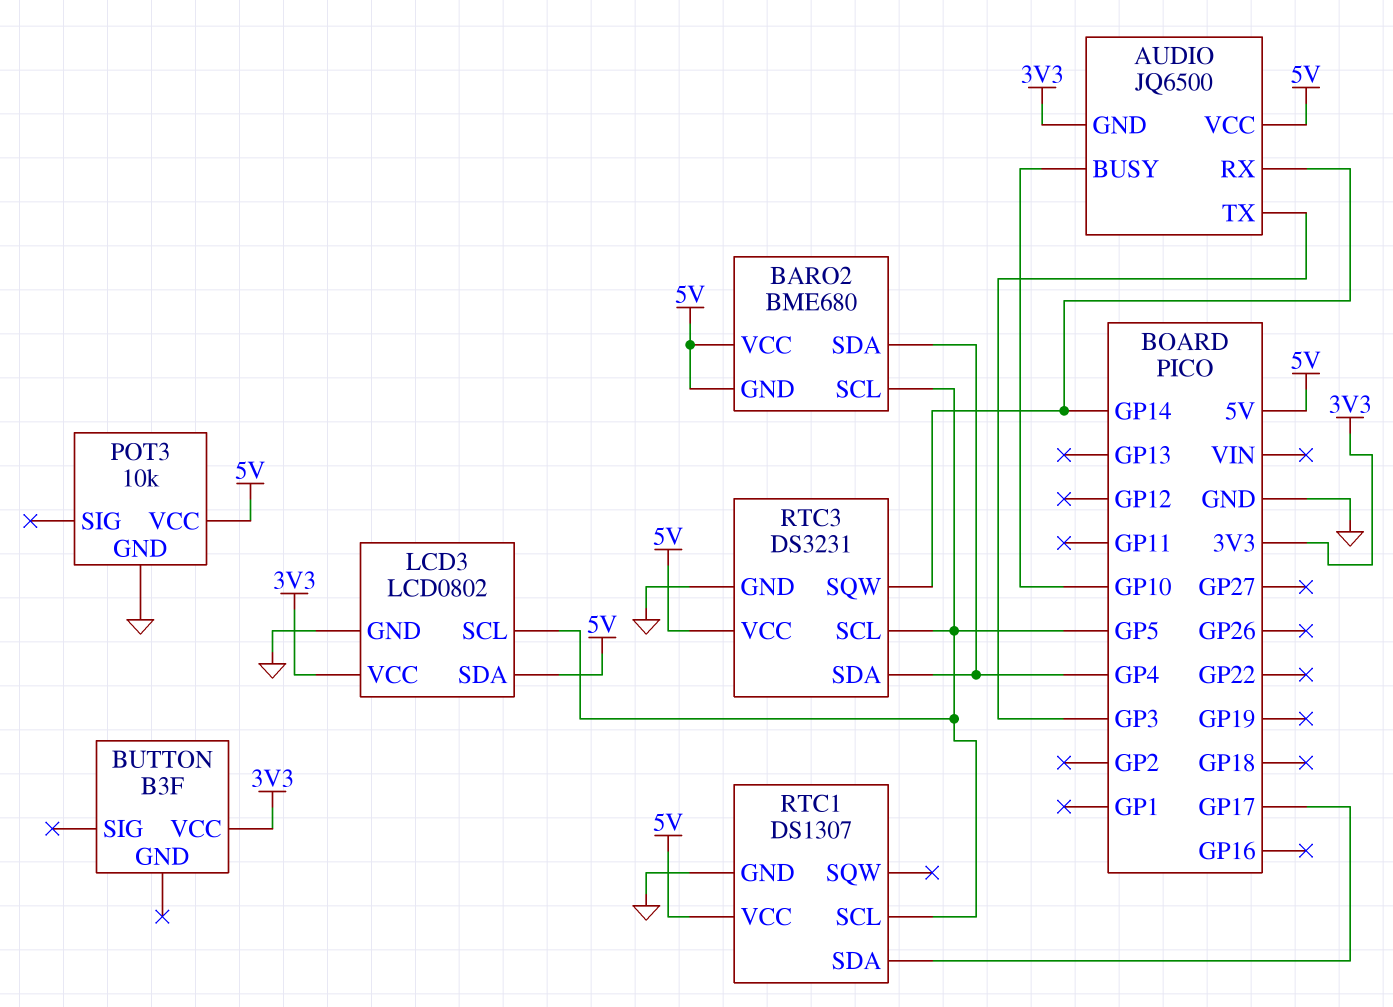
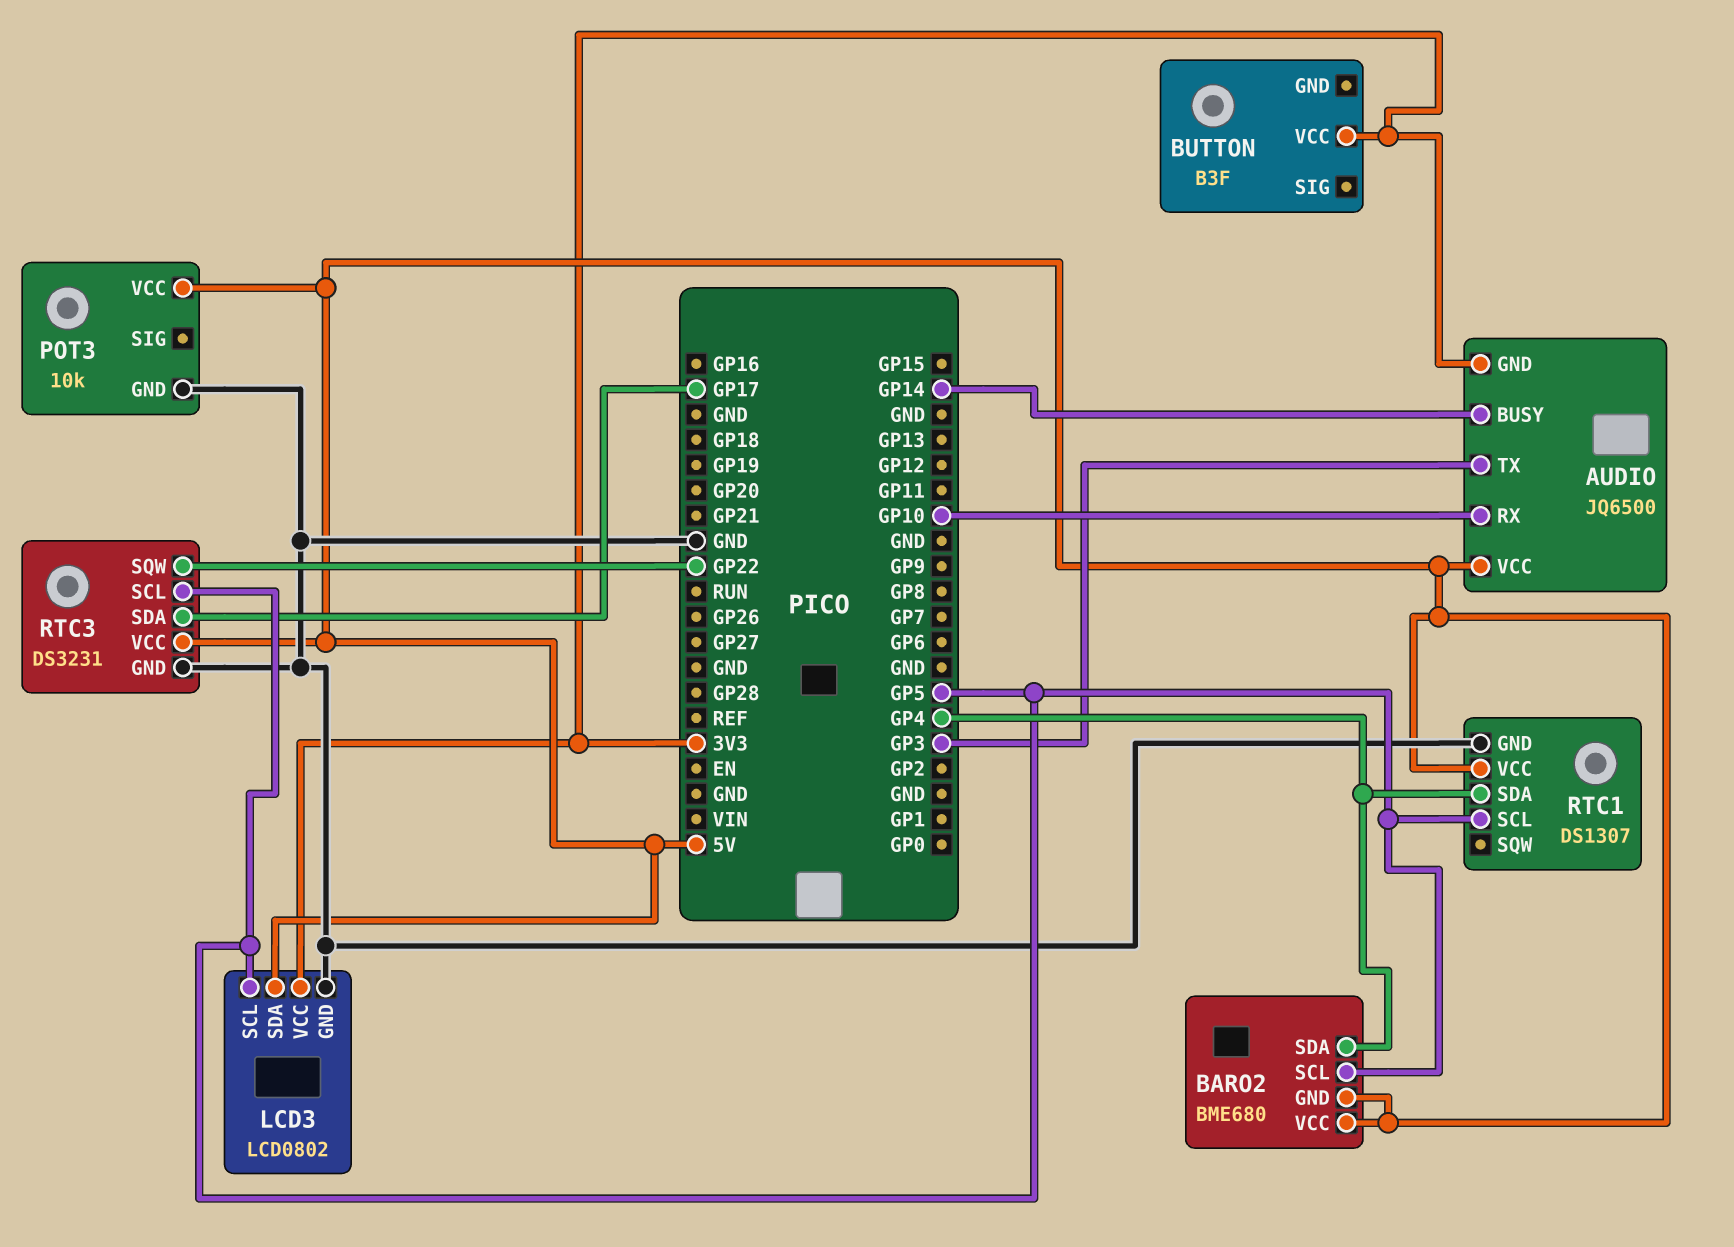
AUDIO pin BUSY: GP10 -> GP14
AUDIO pin RX: GP14 -> GP10
RTC1 pin SDA: GP17 -> GP4
RTC3 pin SDA: GP4 -> GP17
RTC3 pin SQW: GP14 -> GP22

